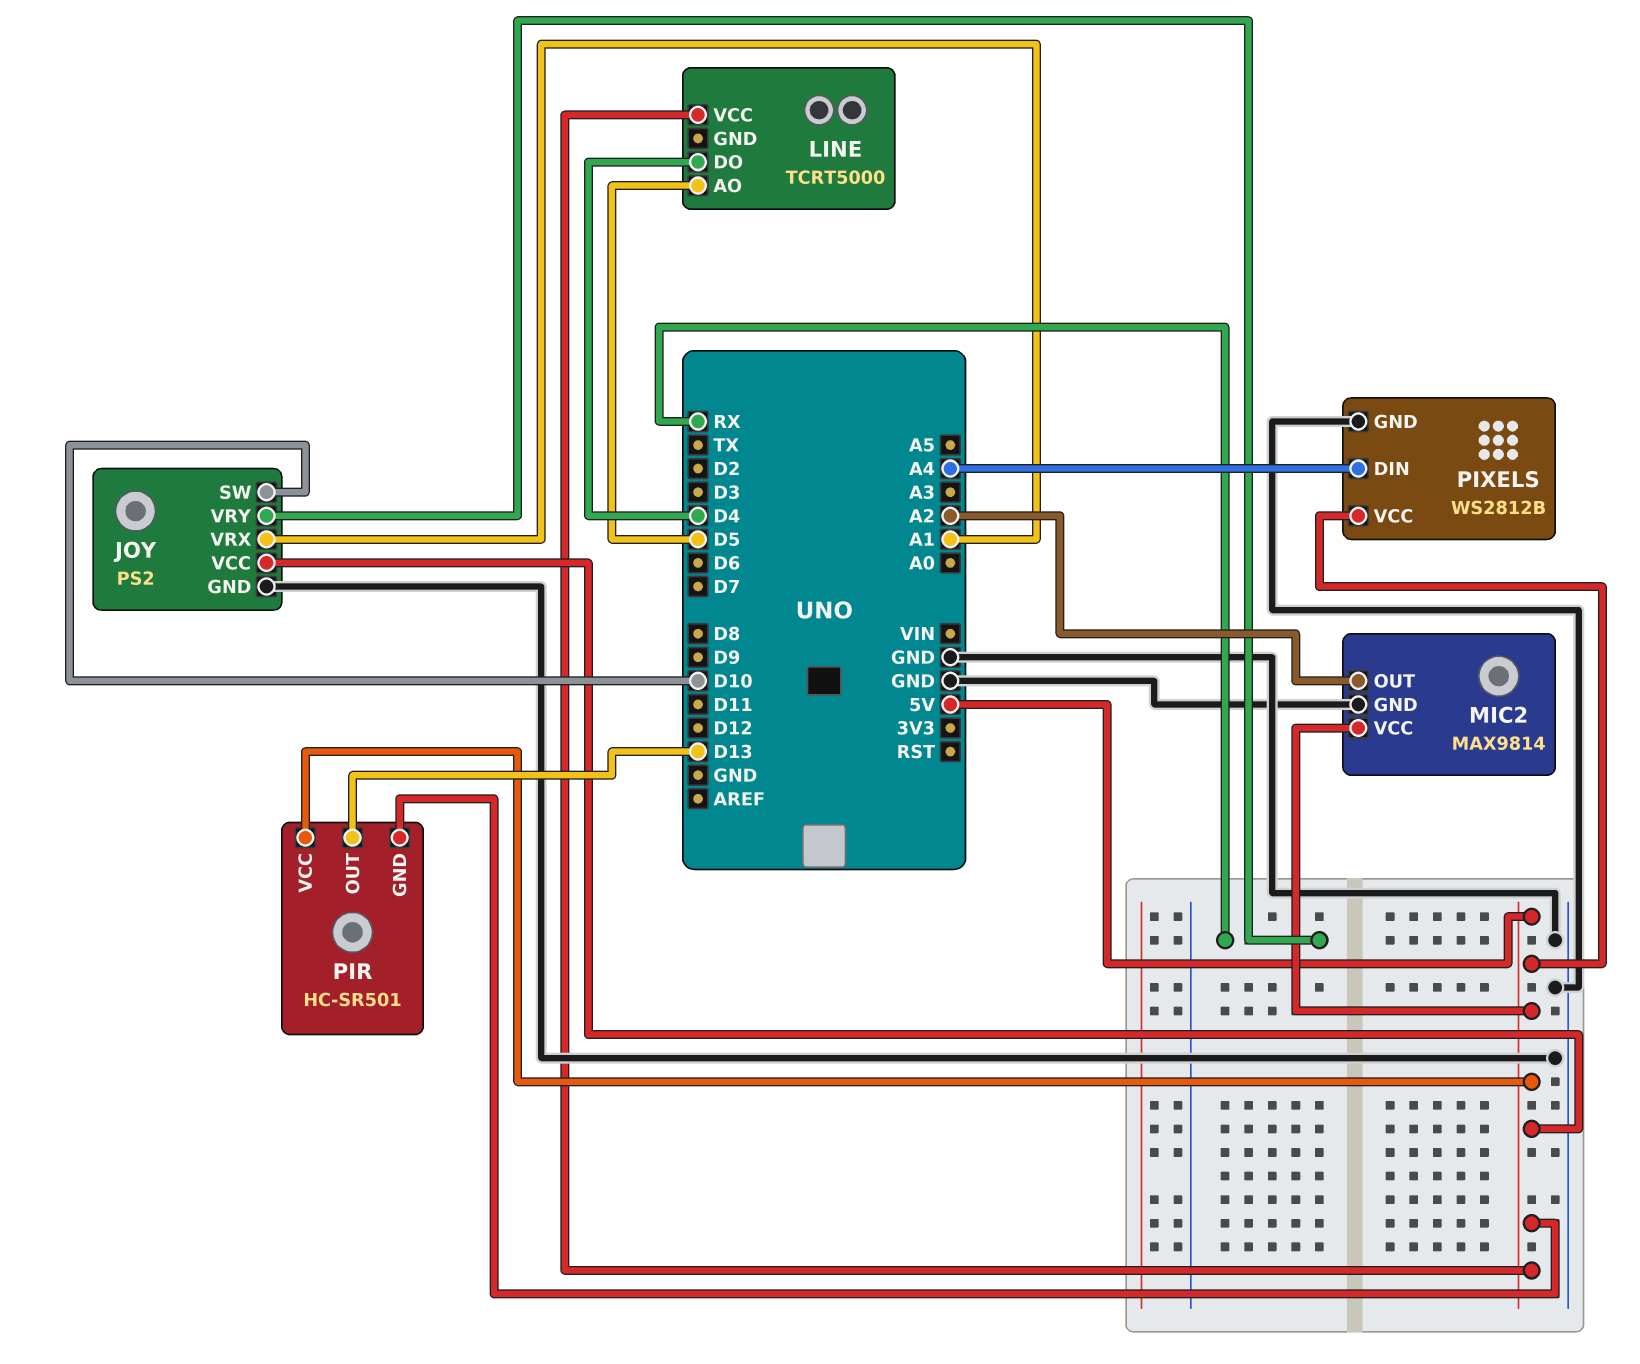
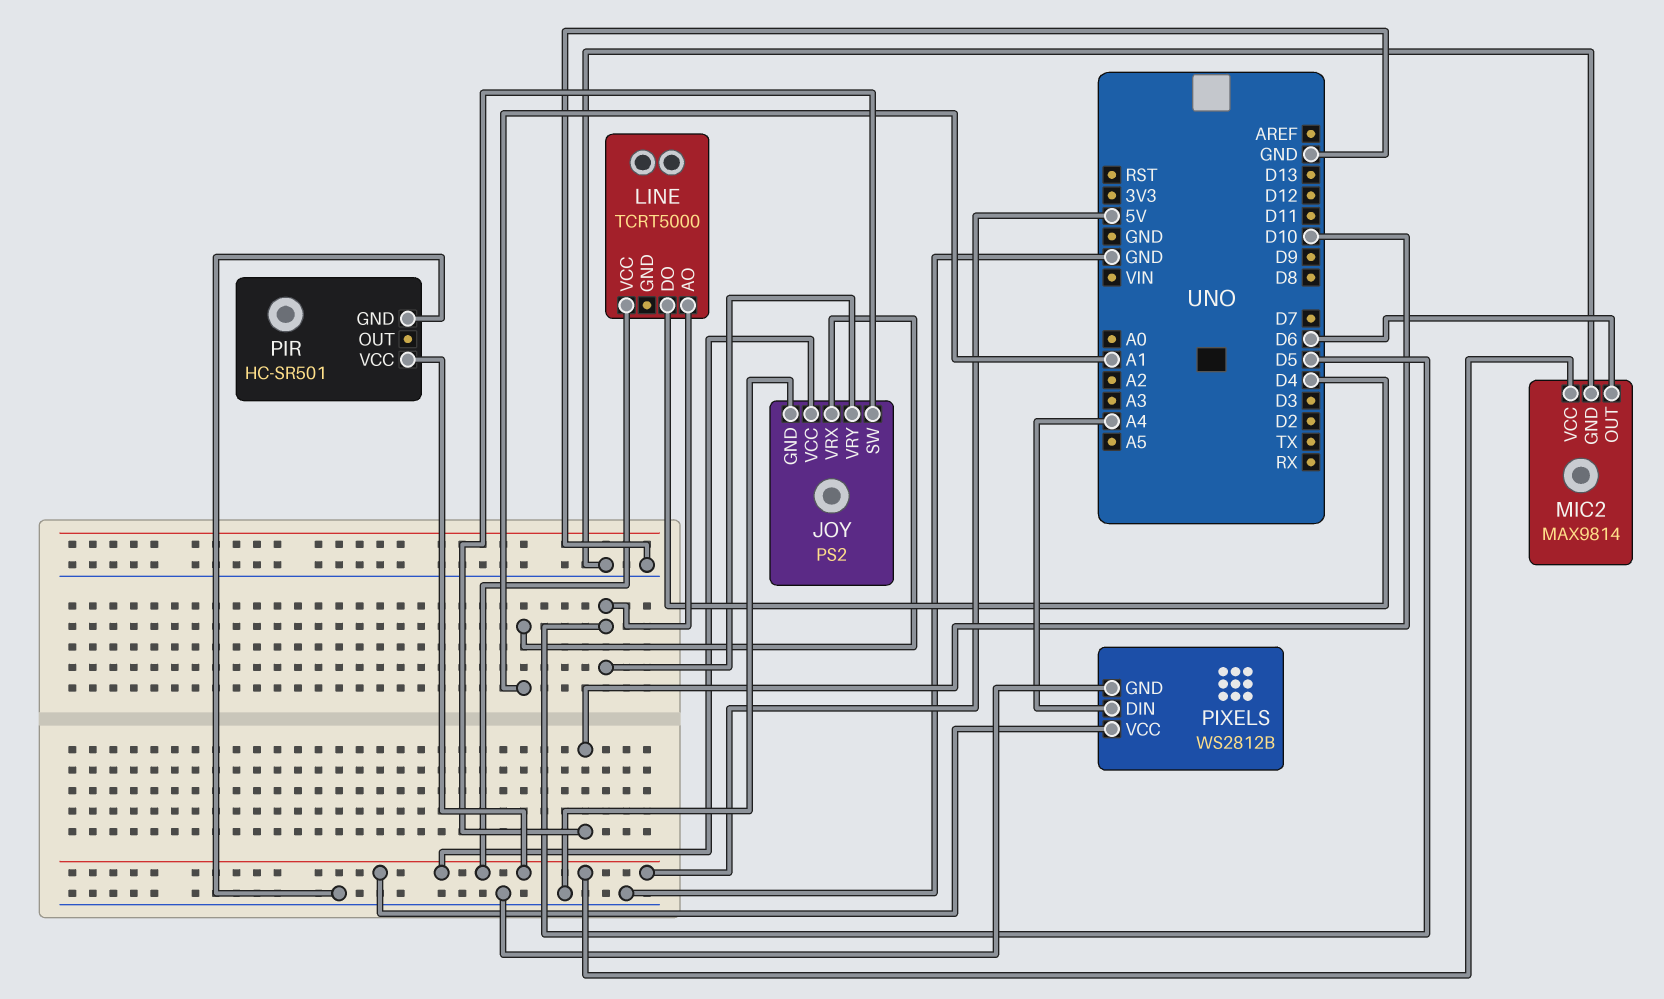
JOY pin VRY: RX -> D5
MIC2 pin OUT: A2 -> D6
PIR pin GND: 5V -> GND
PIR pin OUT: D13 -> none

